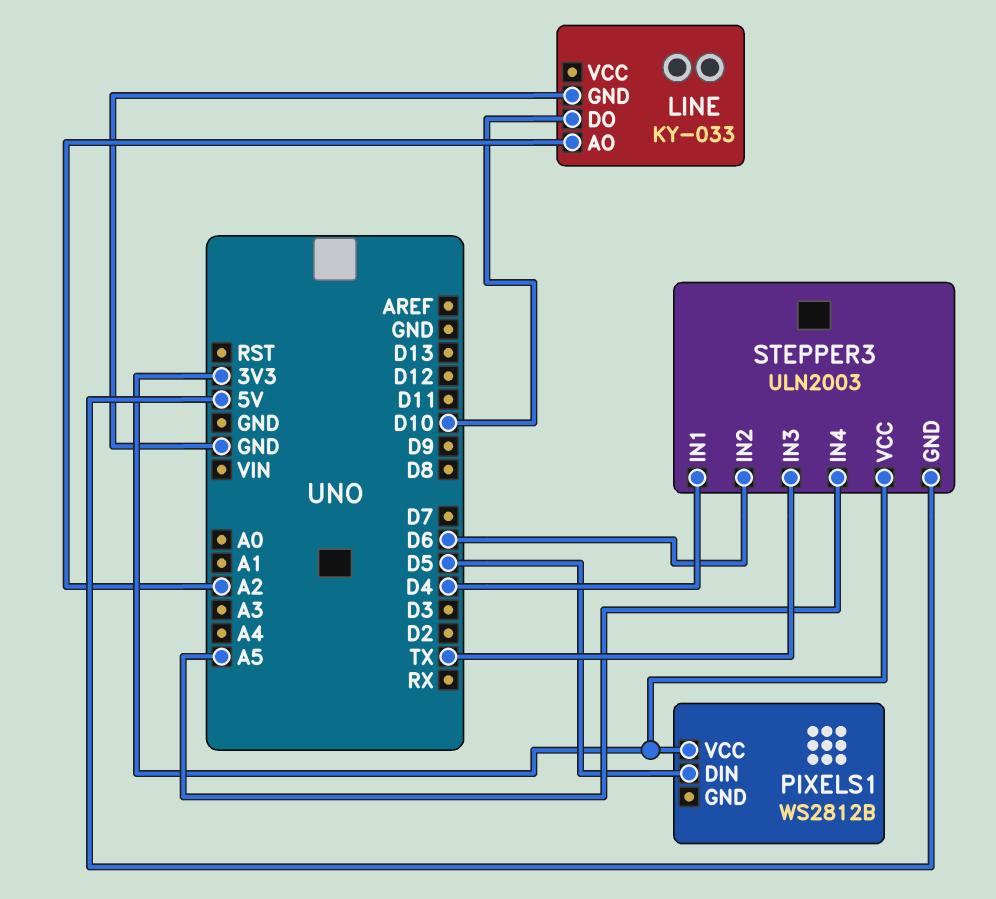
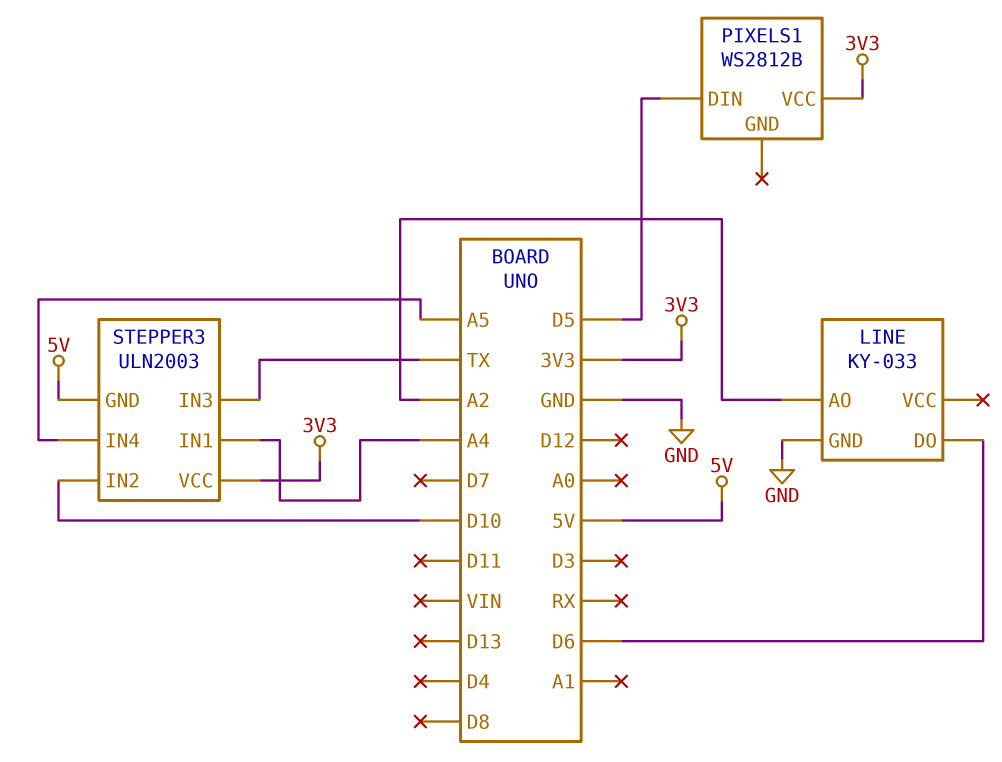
LINE pin DO: D10 -> D6
STEPPER3 pin IN1: D4 -> A4
STEPPER3 pin IN2: D6 -> D10

